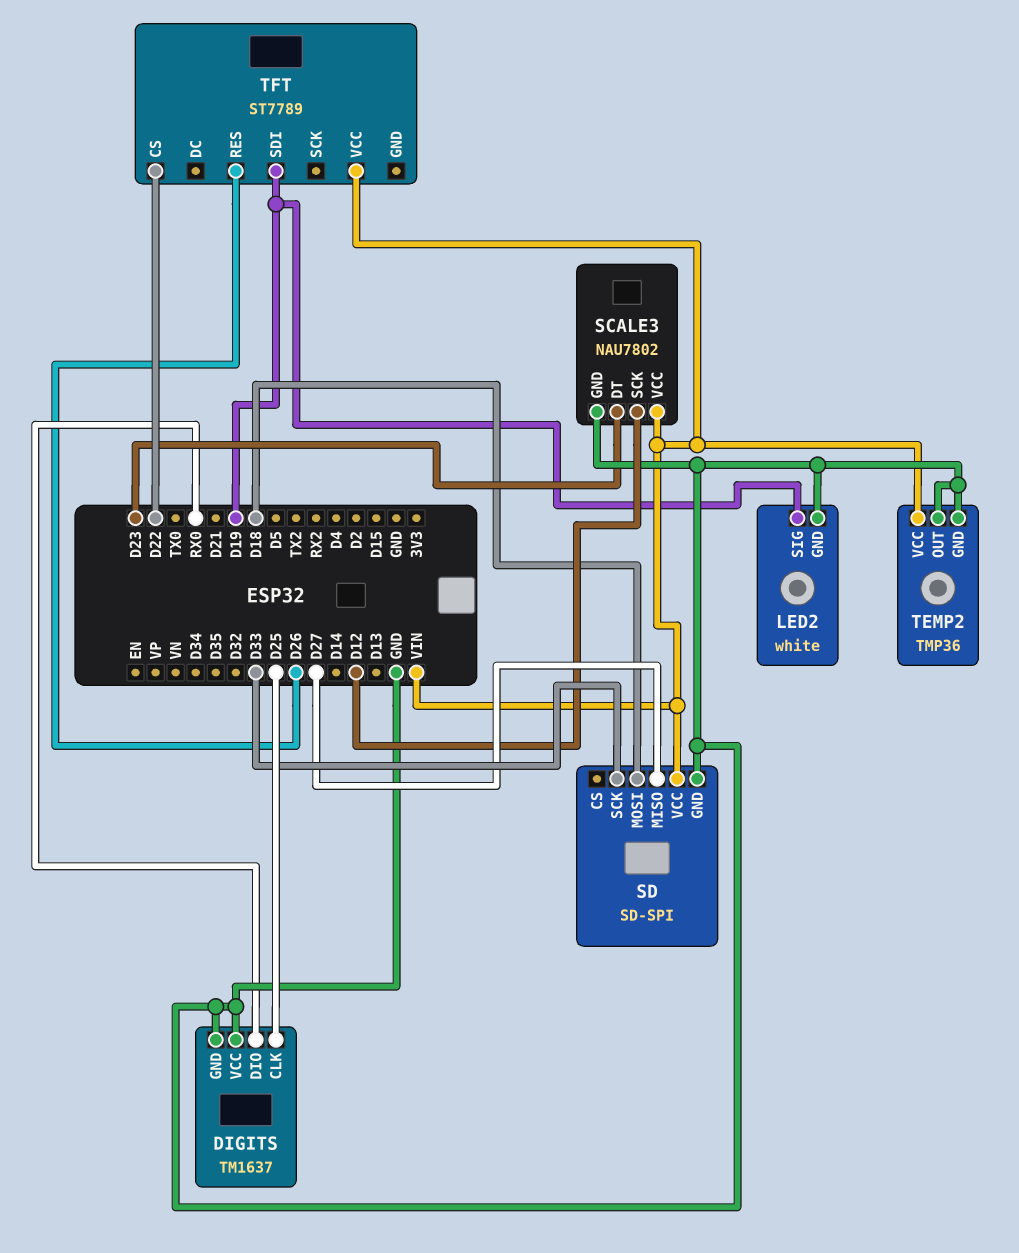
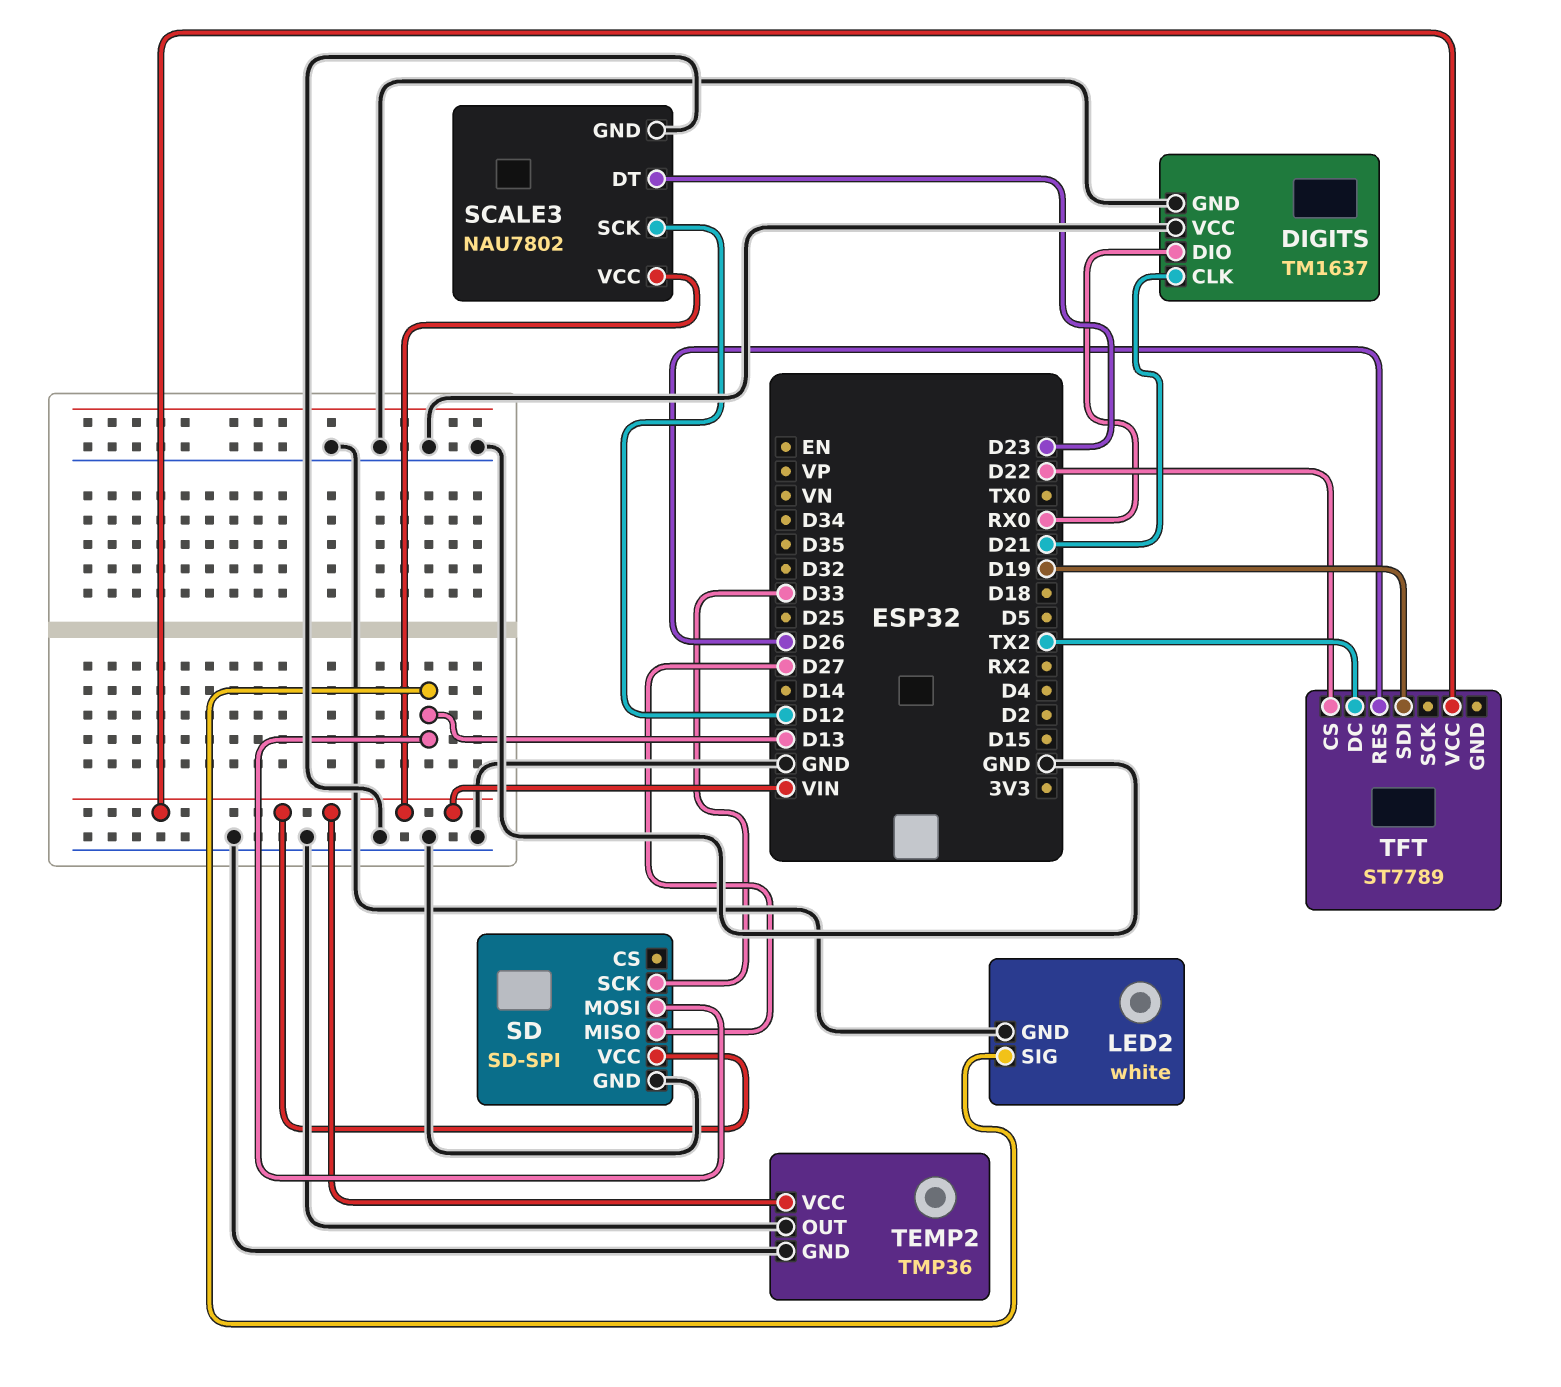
DIGITS pin CLK: D25 -> D21
LED2 pin SIG: D19 -> D13
SD pin MOSI: D18 -> D13
TFT pin DC: none -> TX2

